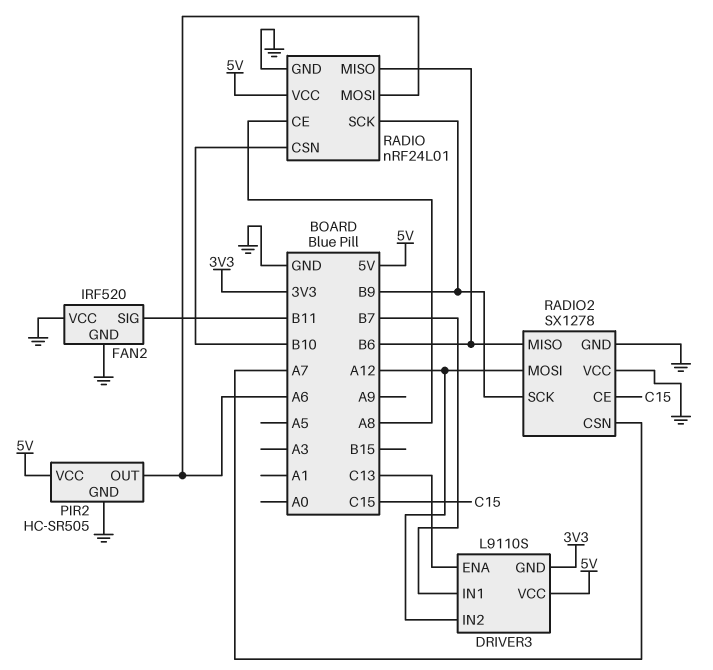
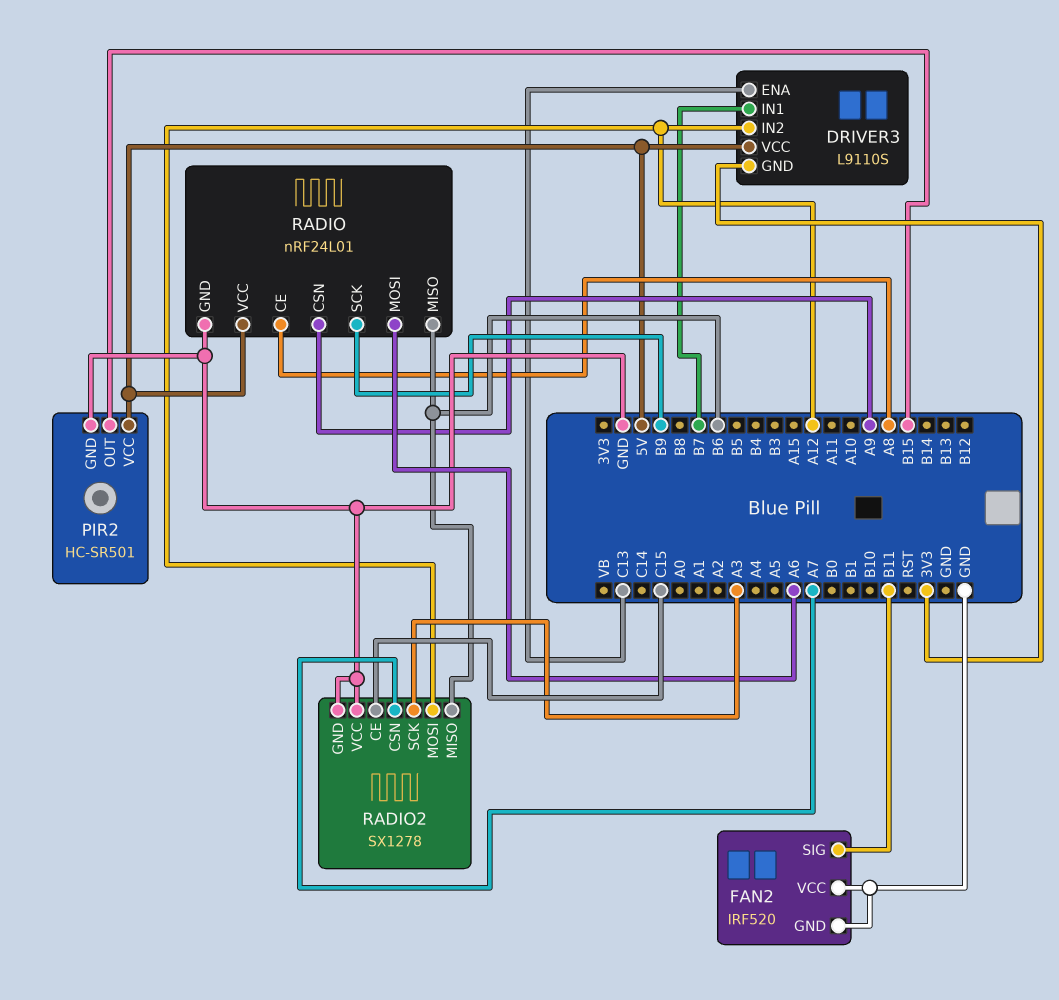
PIR2: HC-SR505 -> HC-SR501
PIR2 pin OUT: A6 -> B15
RADIO pin CSN: B10 -> A9
RADIO2 pin SCK: B9 -> A3

